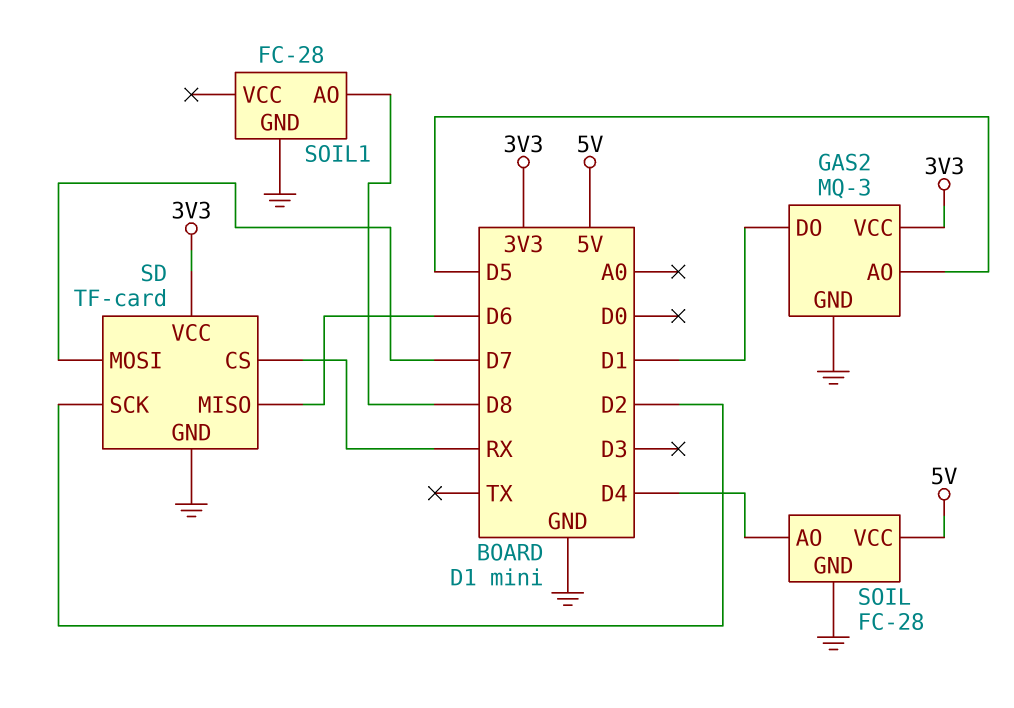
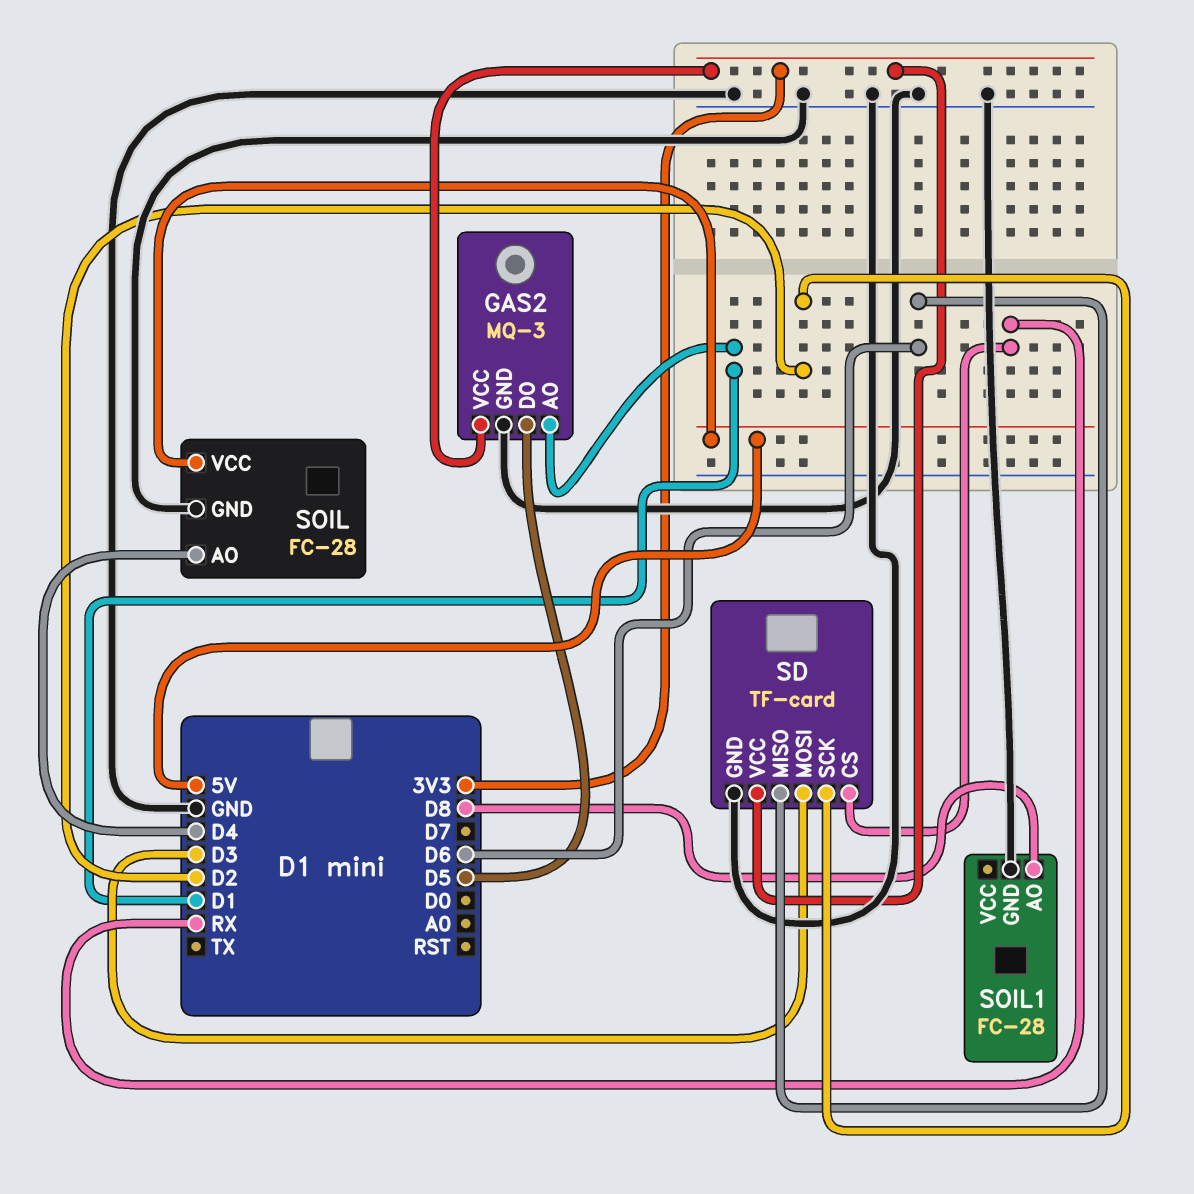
GAS2 pin AO: D5 -> D1
GAS2 pin DO: D1 -> D5
SD pin MOSI: D7 -> D3

